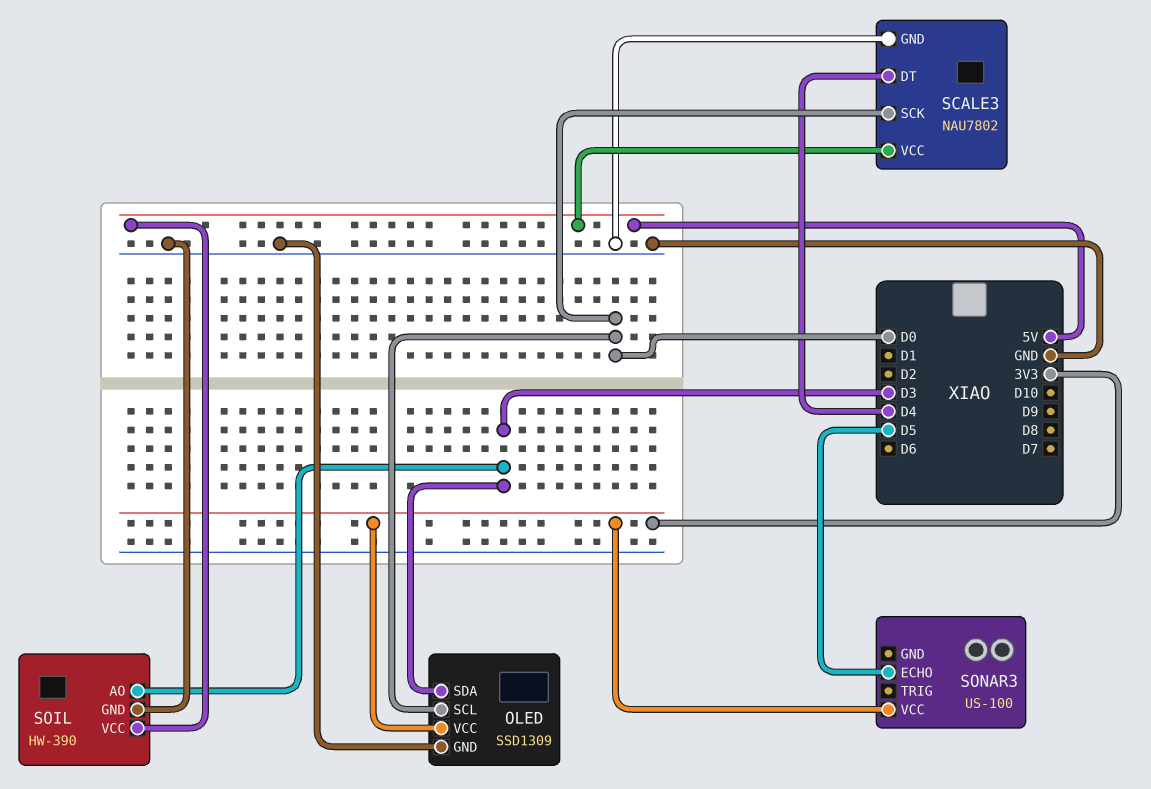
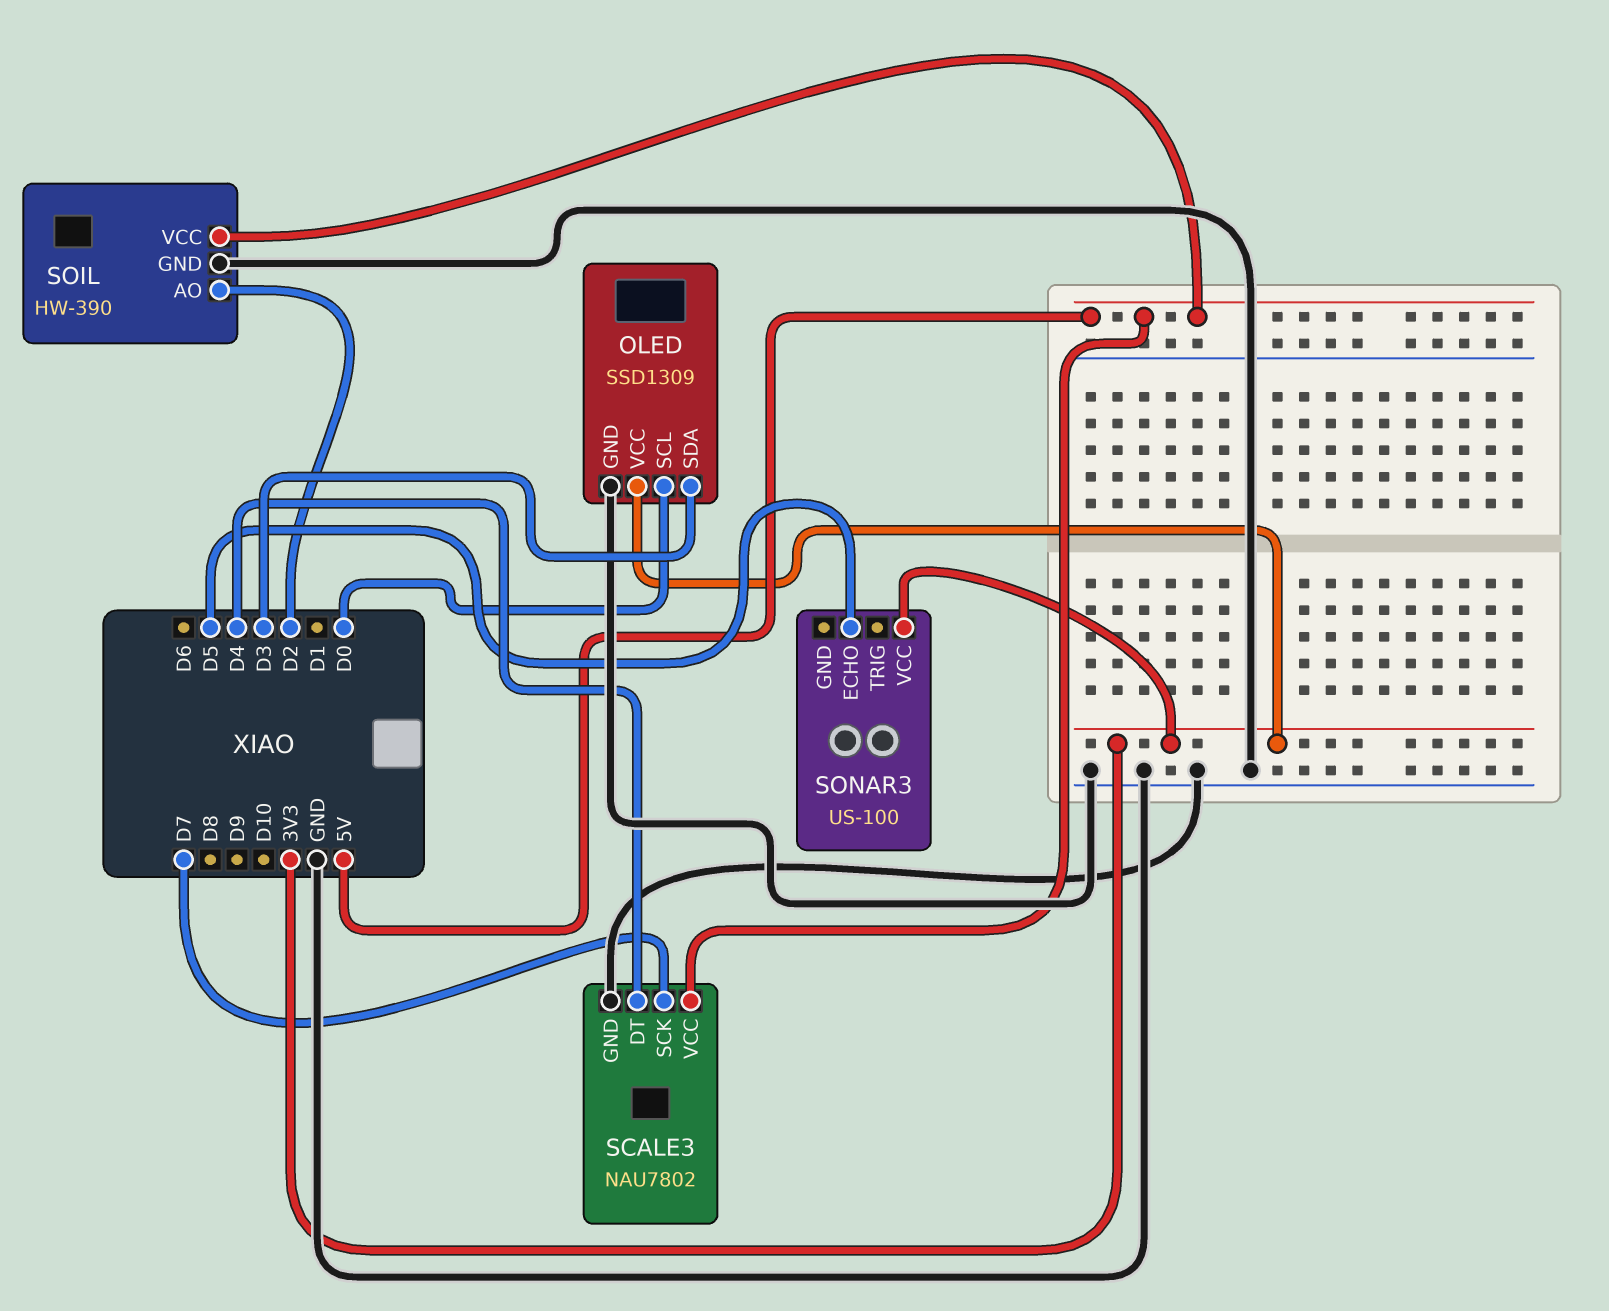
SCALE3 pin SCK: D0 -> D7
SOIL pin AO: D3 -> D2

